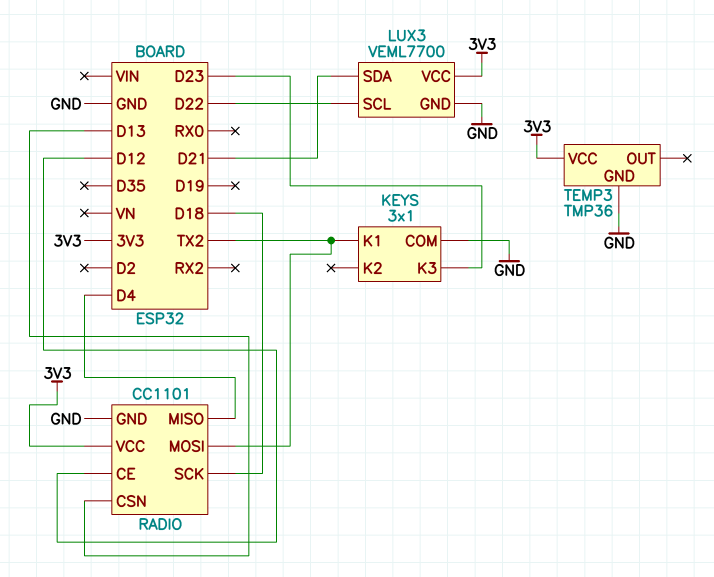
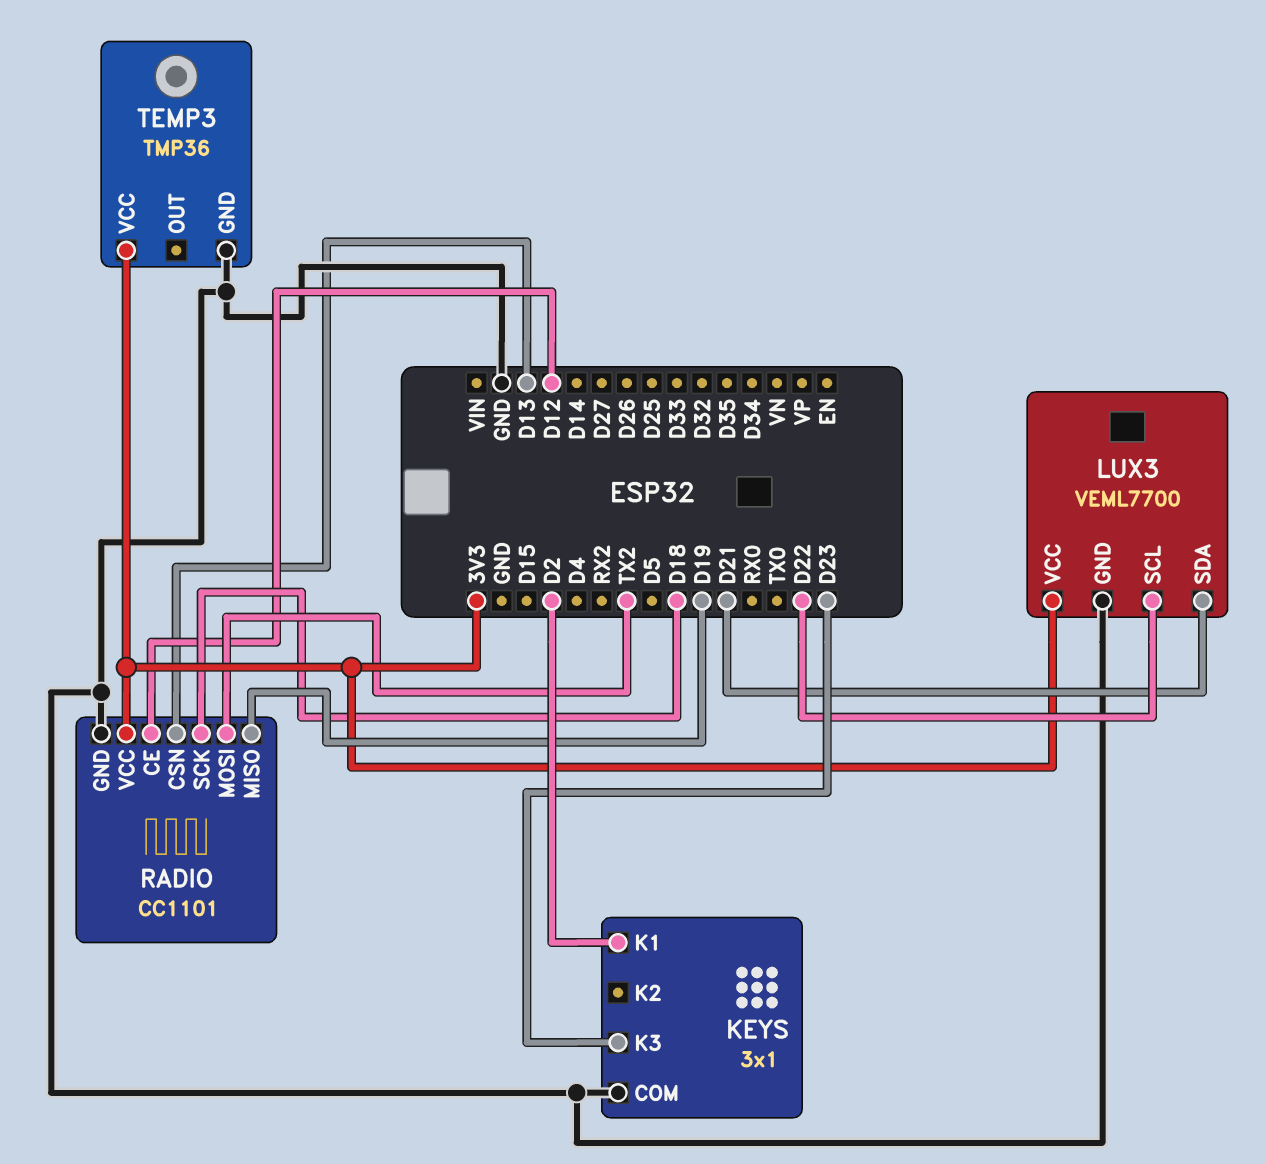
KEYS pin K1: TX2 -> D2
RADIO pin MISO: D4 -> D19

